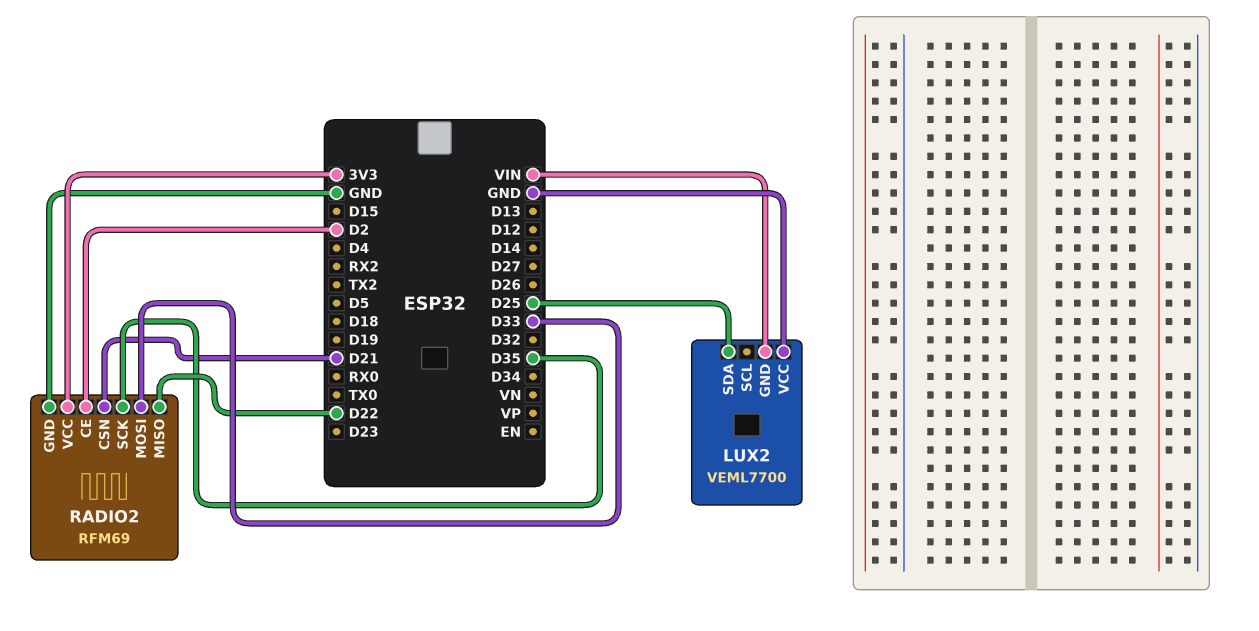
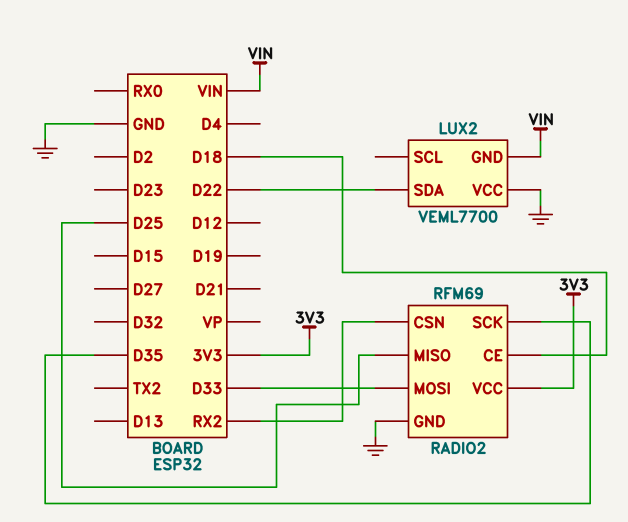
LUX2 pin SDA: D25 -> D22
RADIO2 pin CE: D2 -> D18
RADIO2 pin CSN: D21 -> RX2
RADIO2 pin MISO: D22 -> D25

